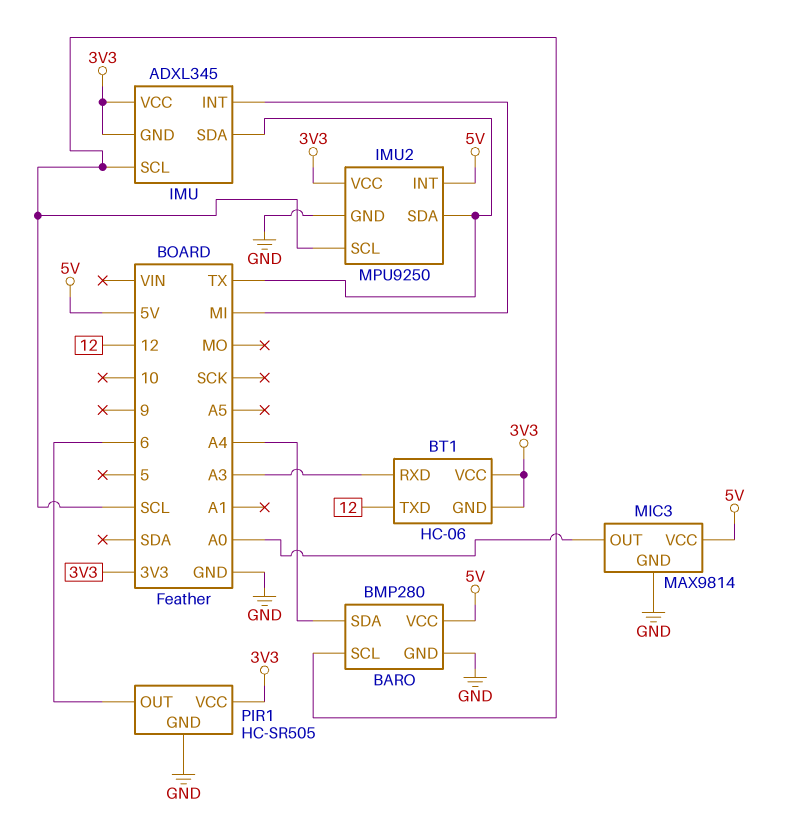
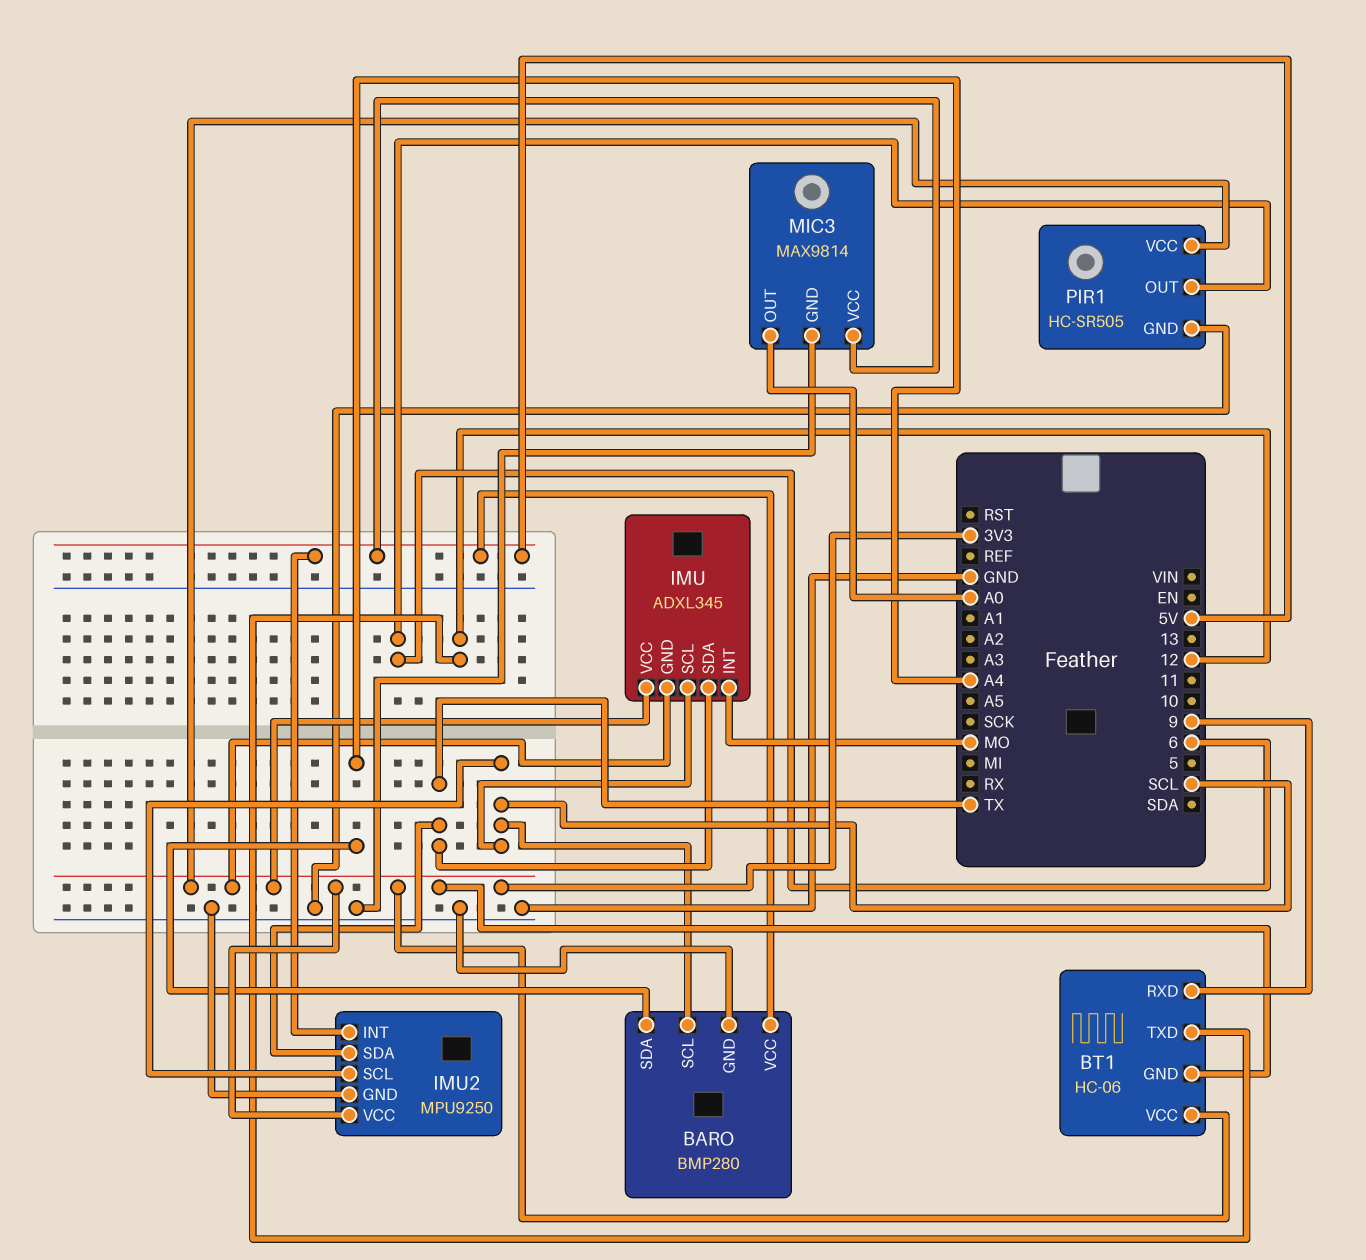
BT1 pin RXD: A3 -> 9
IMU pin INT: MI -> MO

